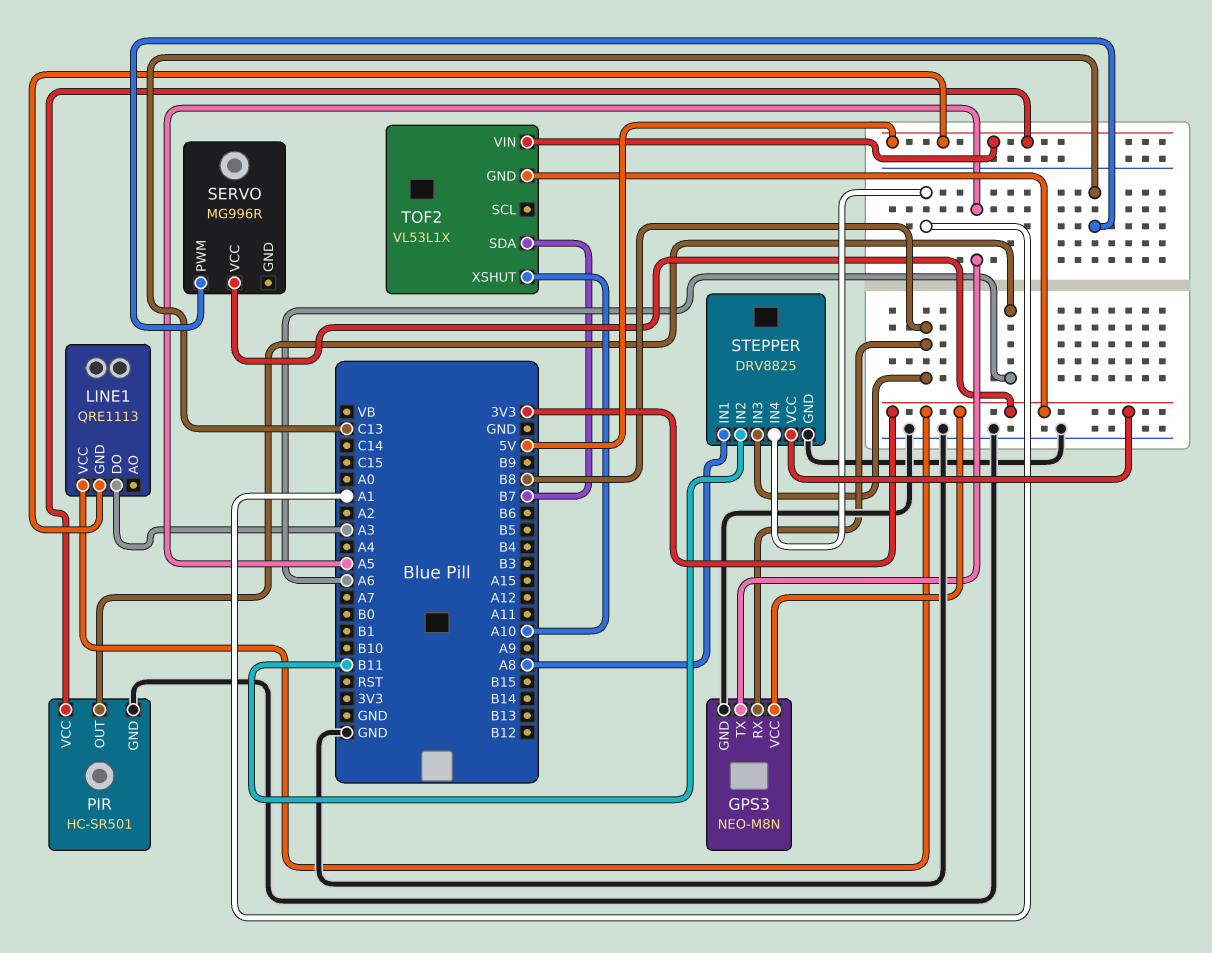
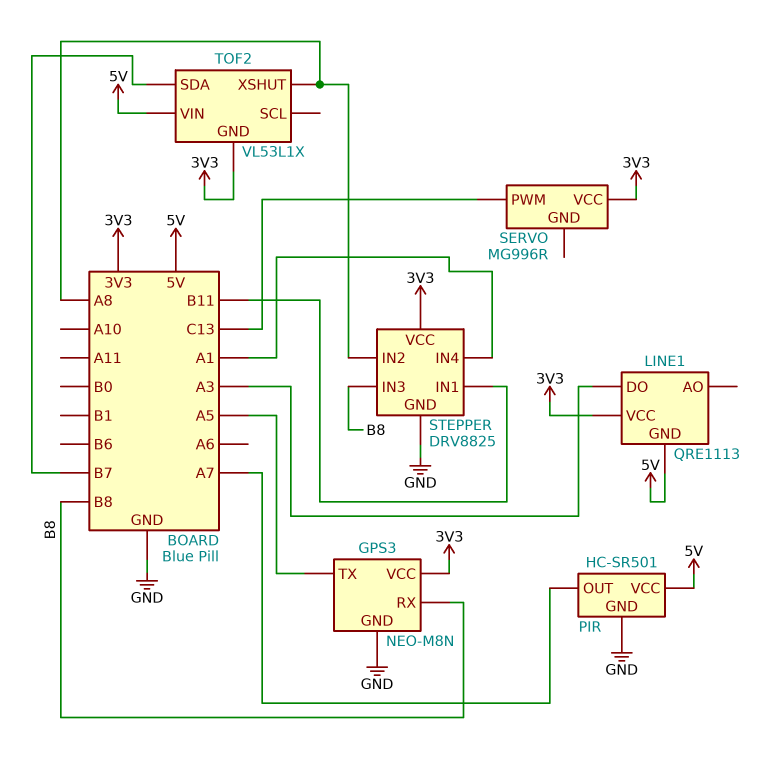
PIR pin OUT: A6 -> A7
STEPPER pin IN1: A8 -> B11
STEPPER pin IN2: B11 -> A8
TOF2 pin XSHUT: A10 -> A8

